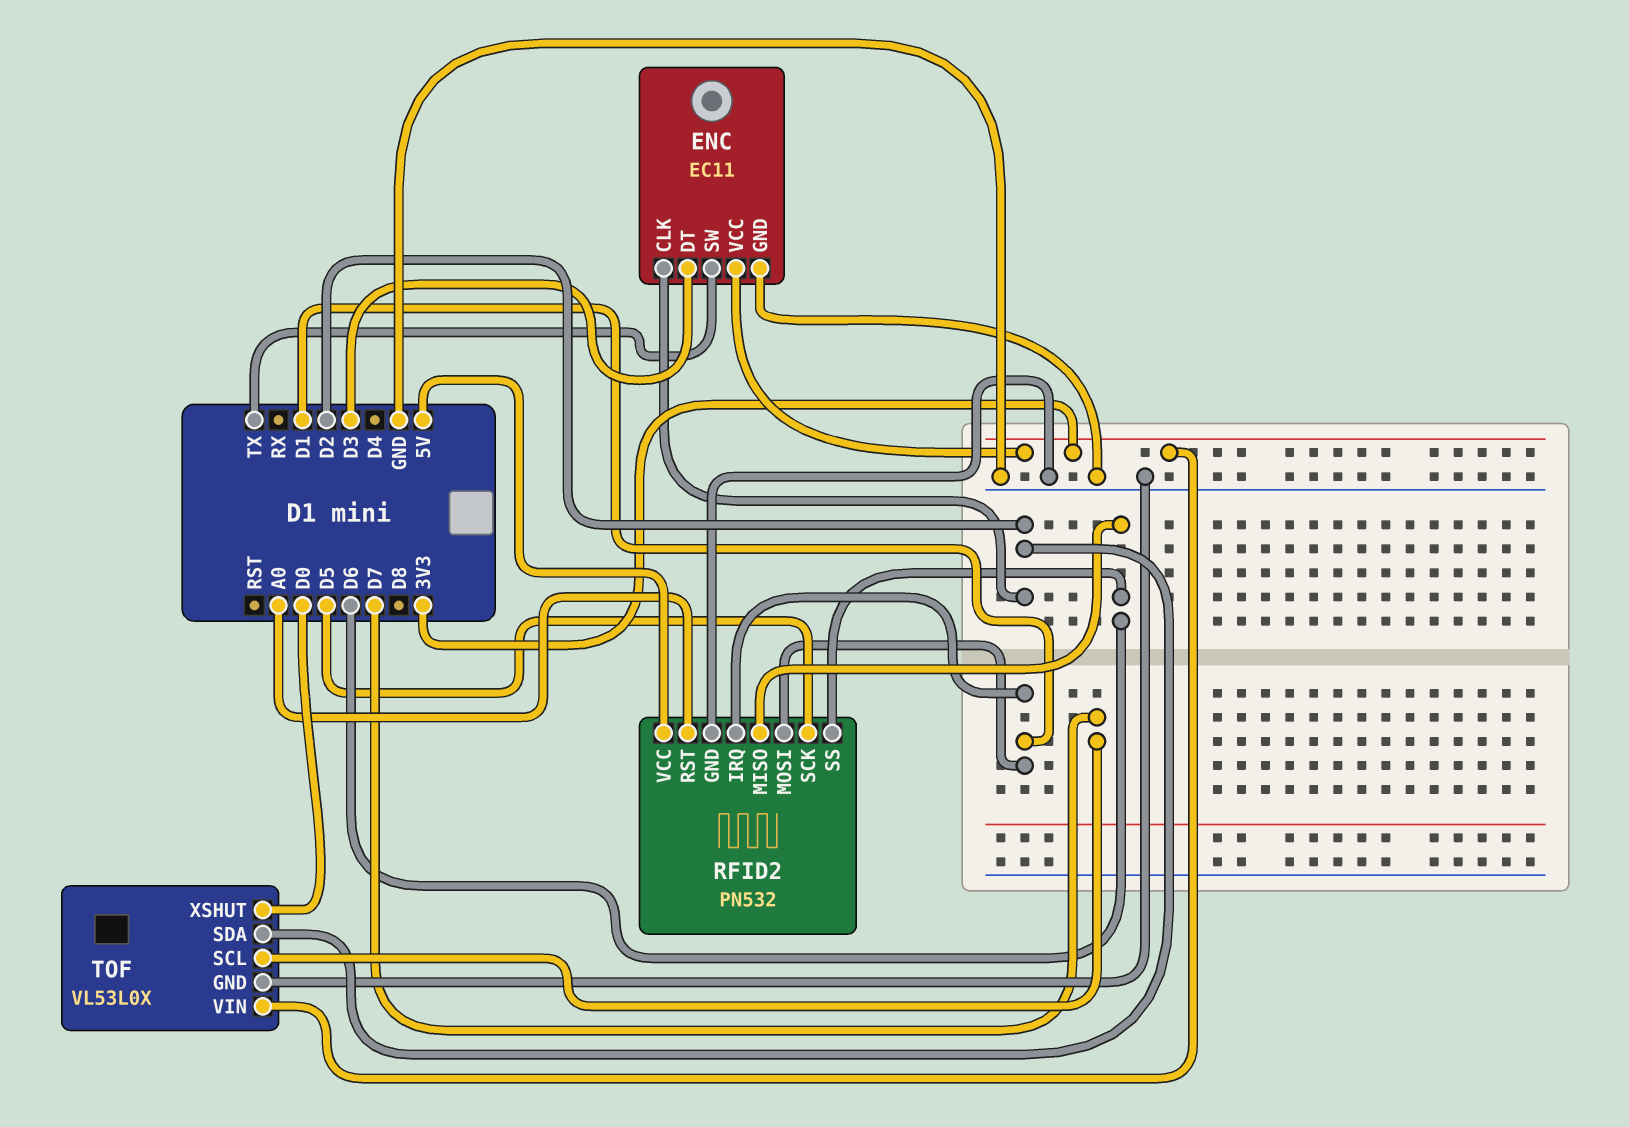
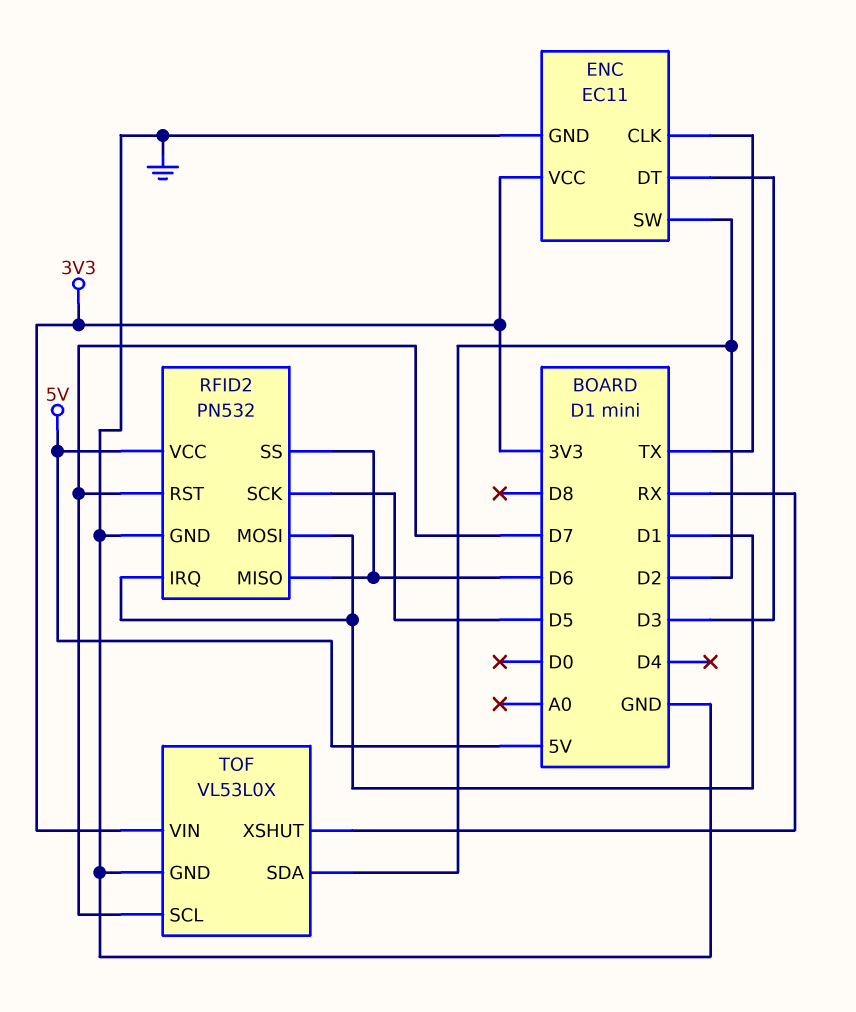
ENC pin CLK: D2 -> TX
ENC pin SW: TX -> D2
RFID2 pin RST: A0 -> D7
TOF pin XSHUT: D0 -> RX

